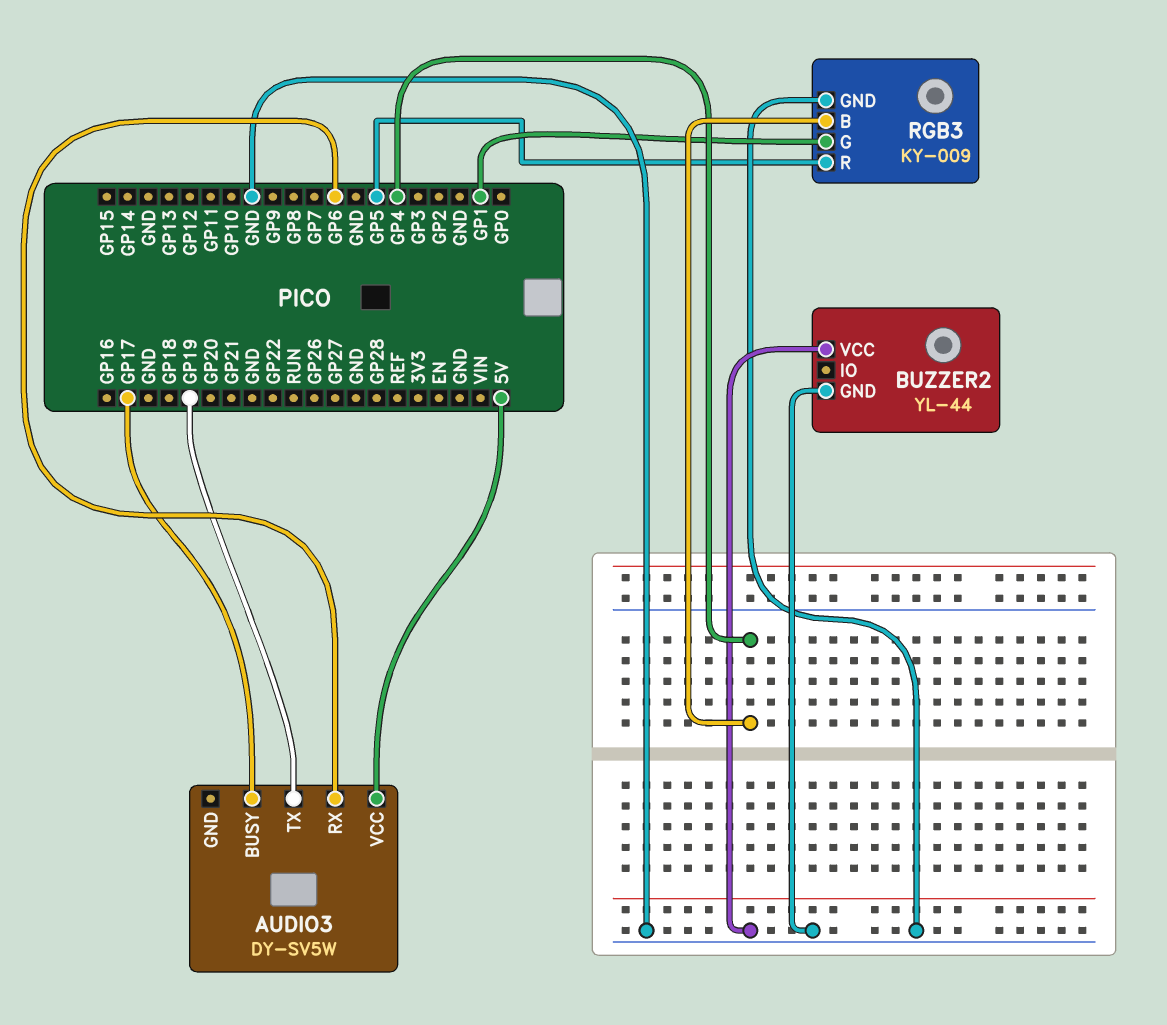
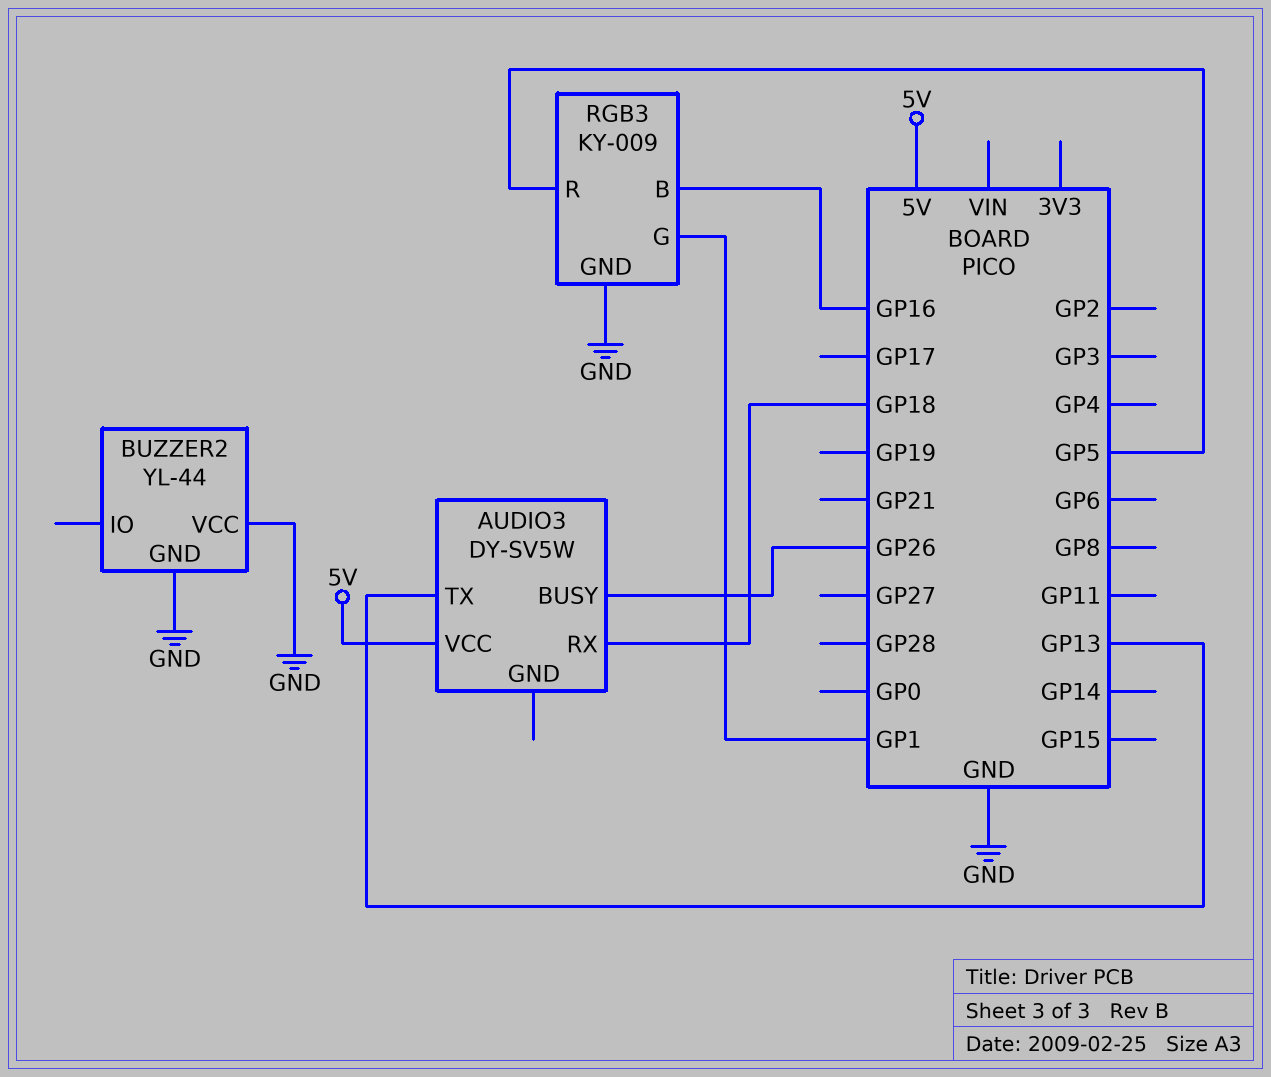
AUDIO3 pin BUSY: GP17 -> GP26
AUDIO3 pin RX: GP6 -> GP18
AUDIO3 pin TX: GP19 -> GP13
RGB3 pin B: GP4 -> GP16

